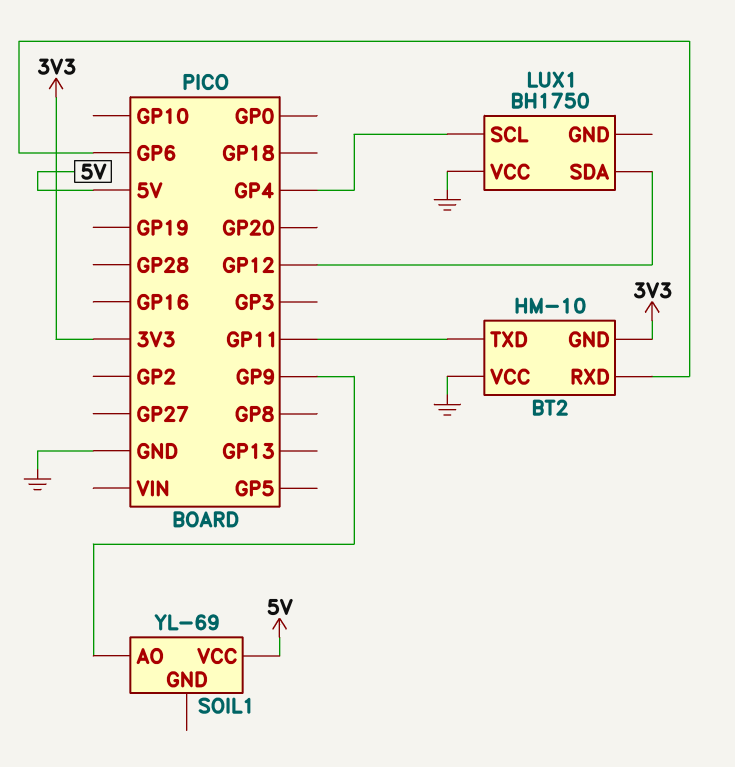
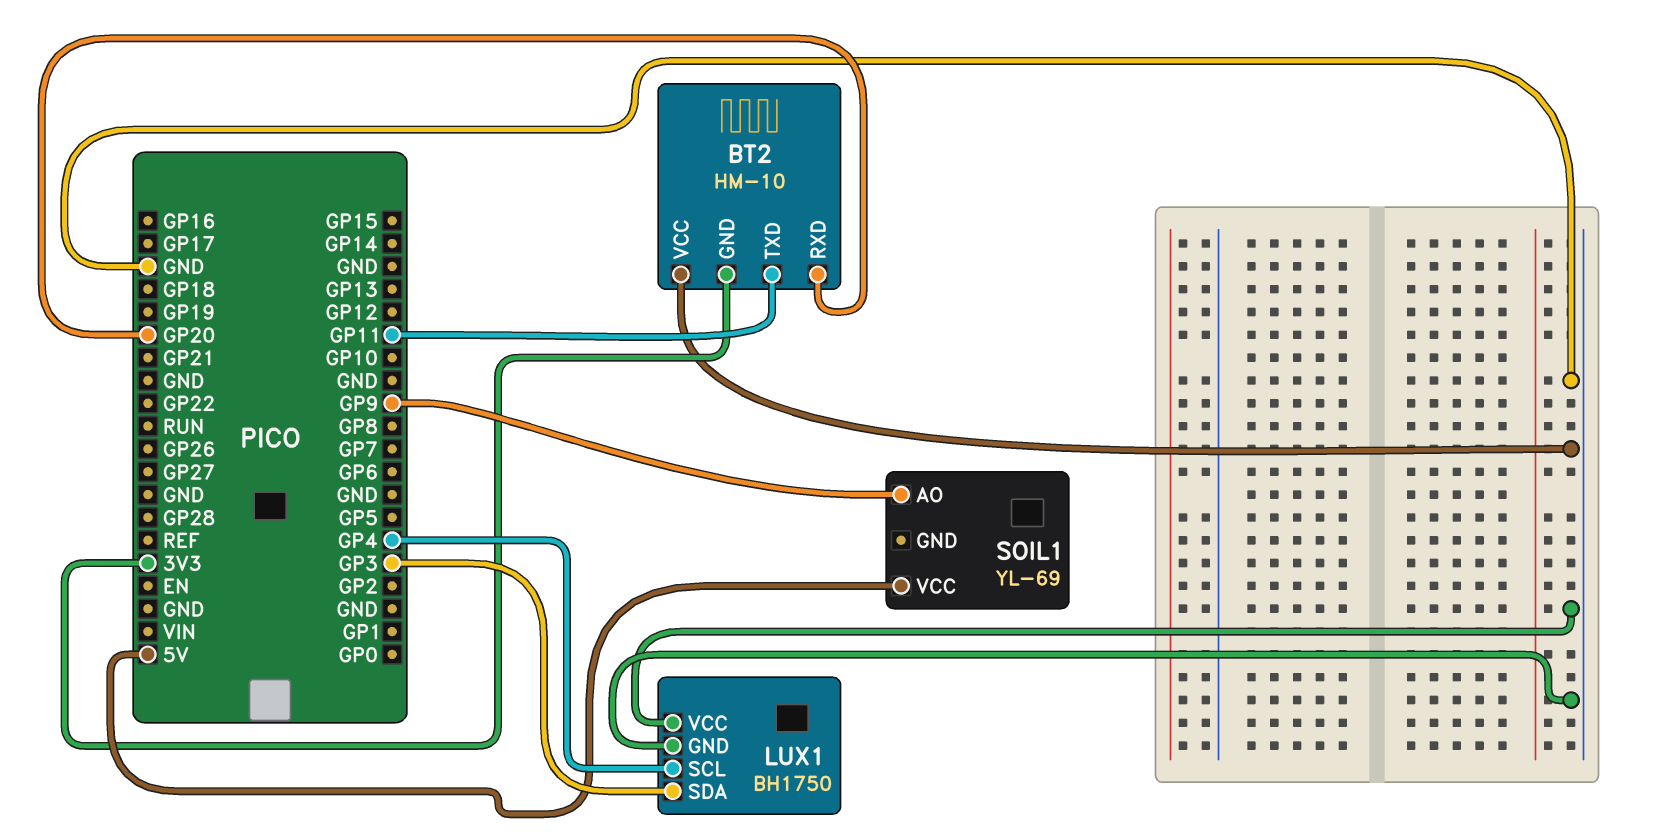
BT2 pin RXD: GP6 -> GP20
LUX1 pin GND: none -> GND
LUX1 pin SDA: GP12 -> GP3

